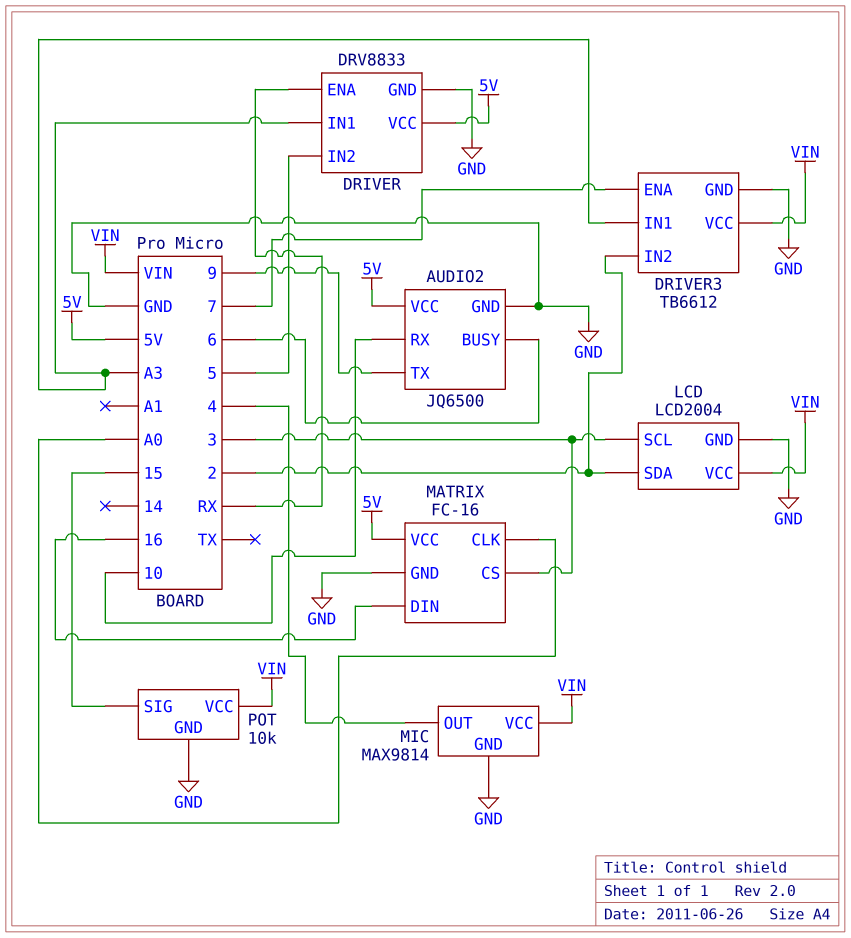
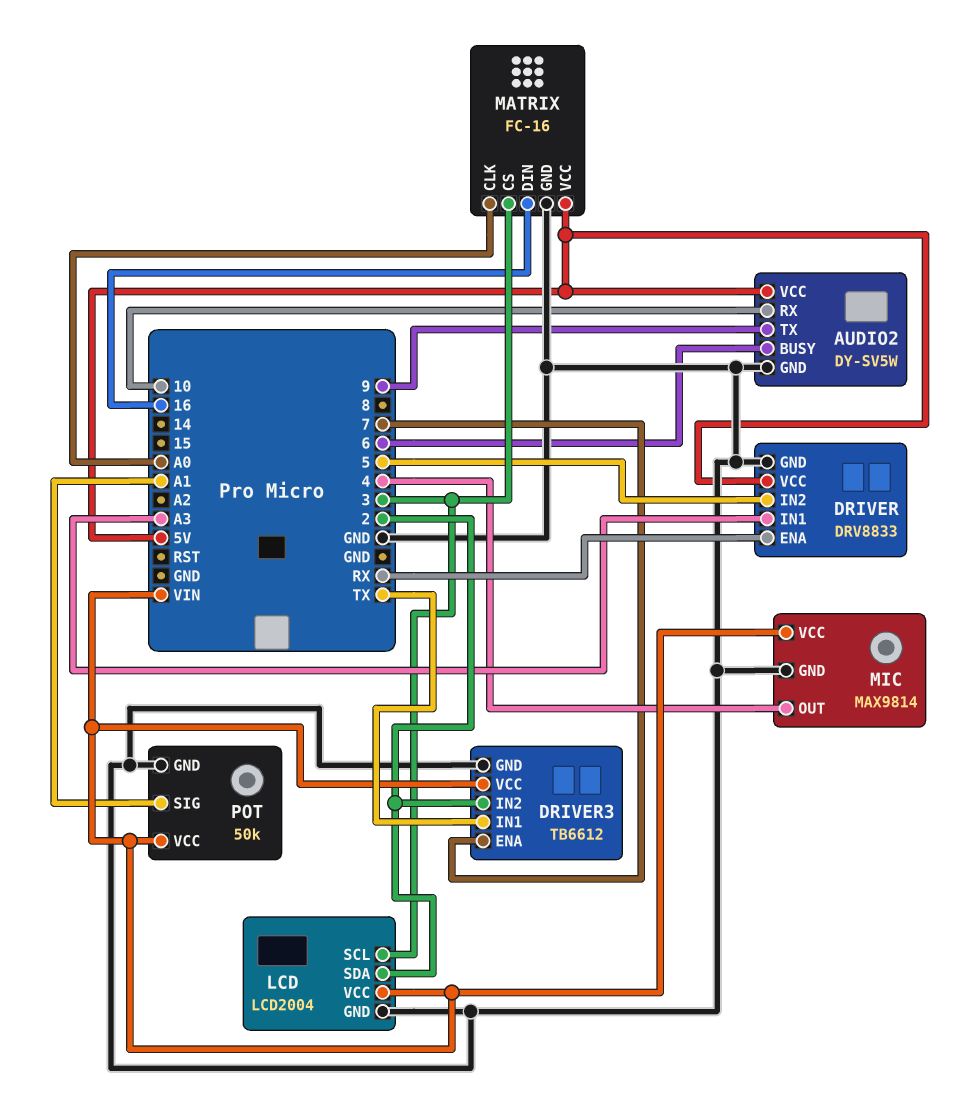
AUDIO2: JQ6500 -> DY-SV5W
DRIVER3 pin IN1: A3 -> TX
POT: 10k -> 50k
POT pin SIG: 15 -> A1

